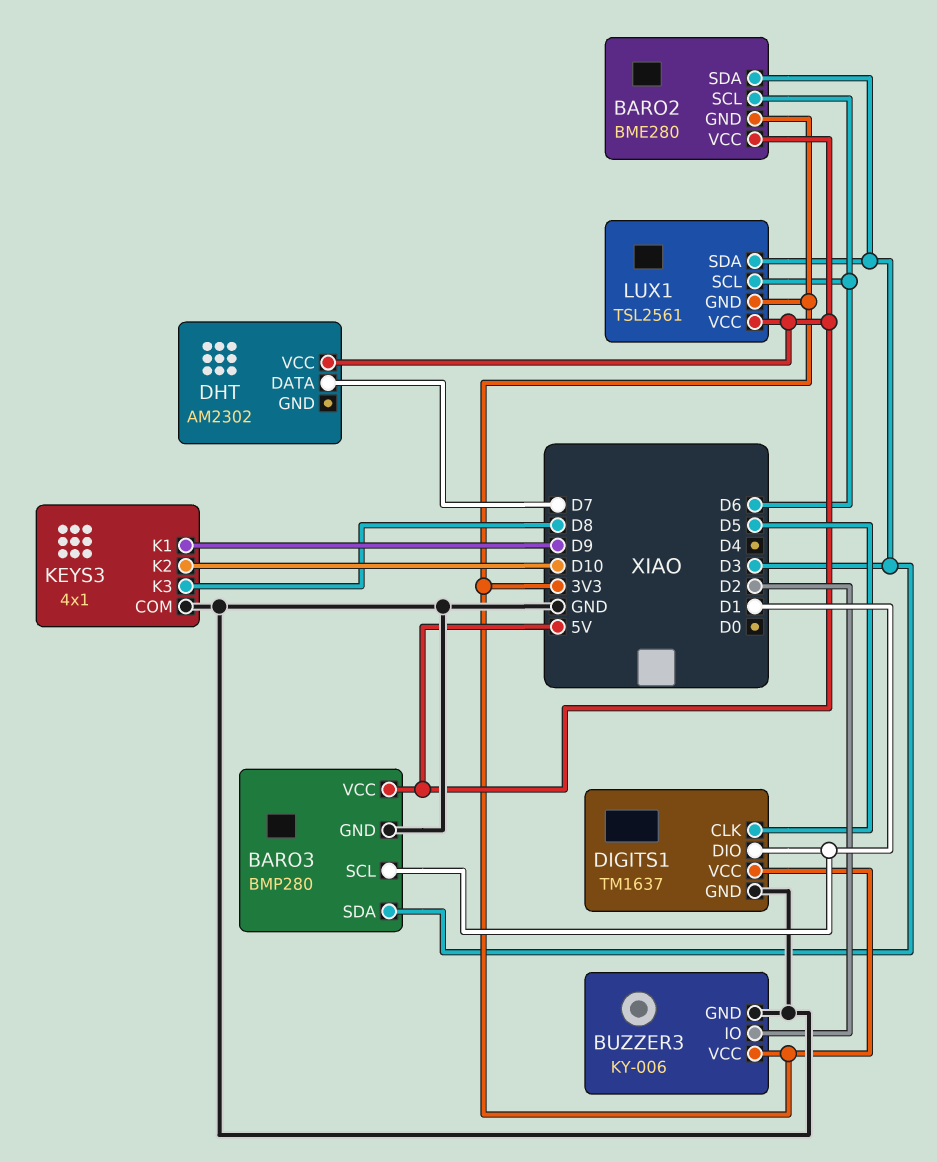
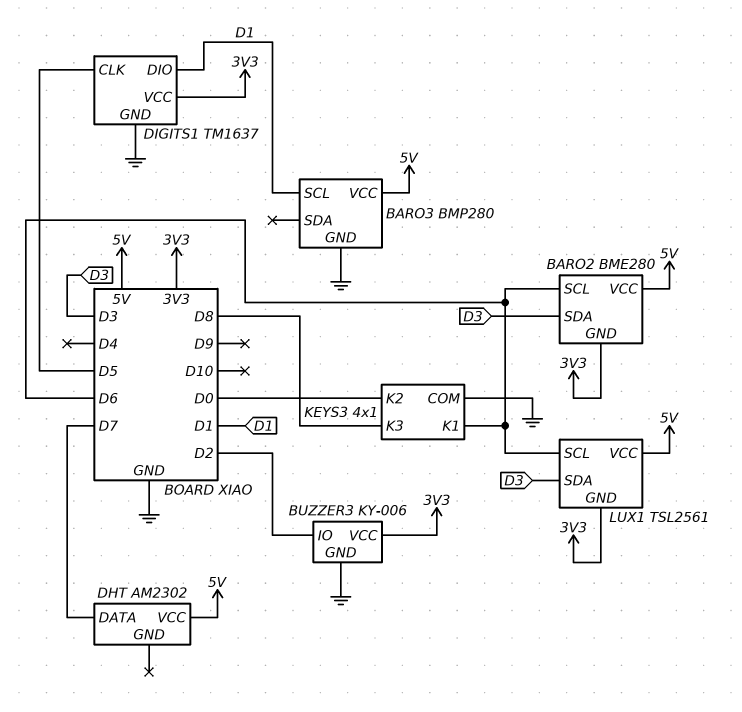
BARO3 pin SDA: D3 -> none
KEYS3 pin K1: D9 -> D6
KEYS3 pin K2: D10 -> D0

